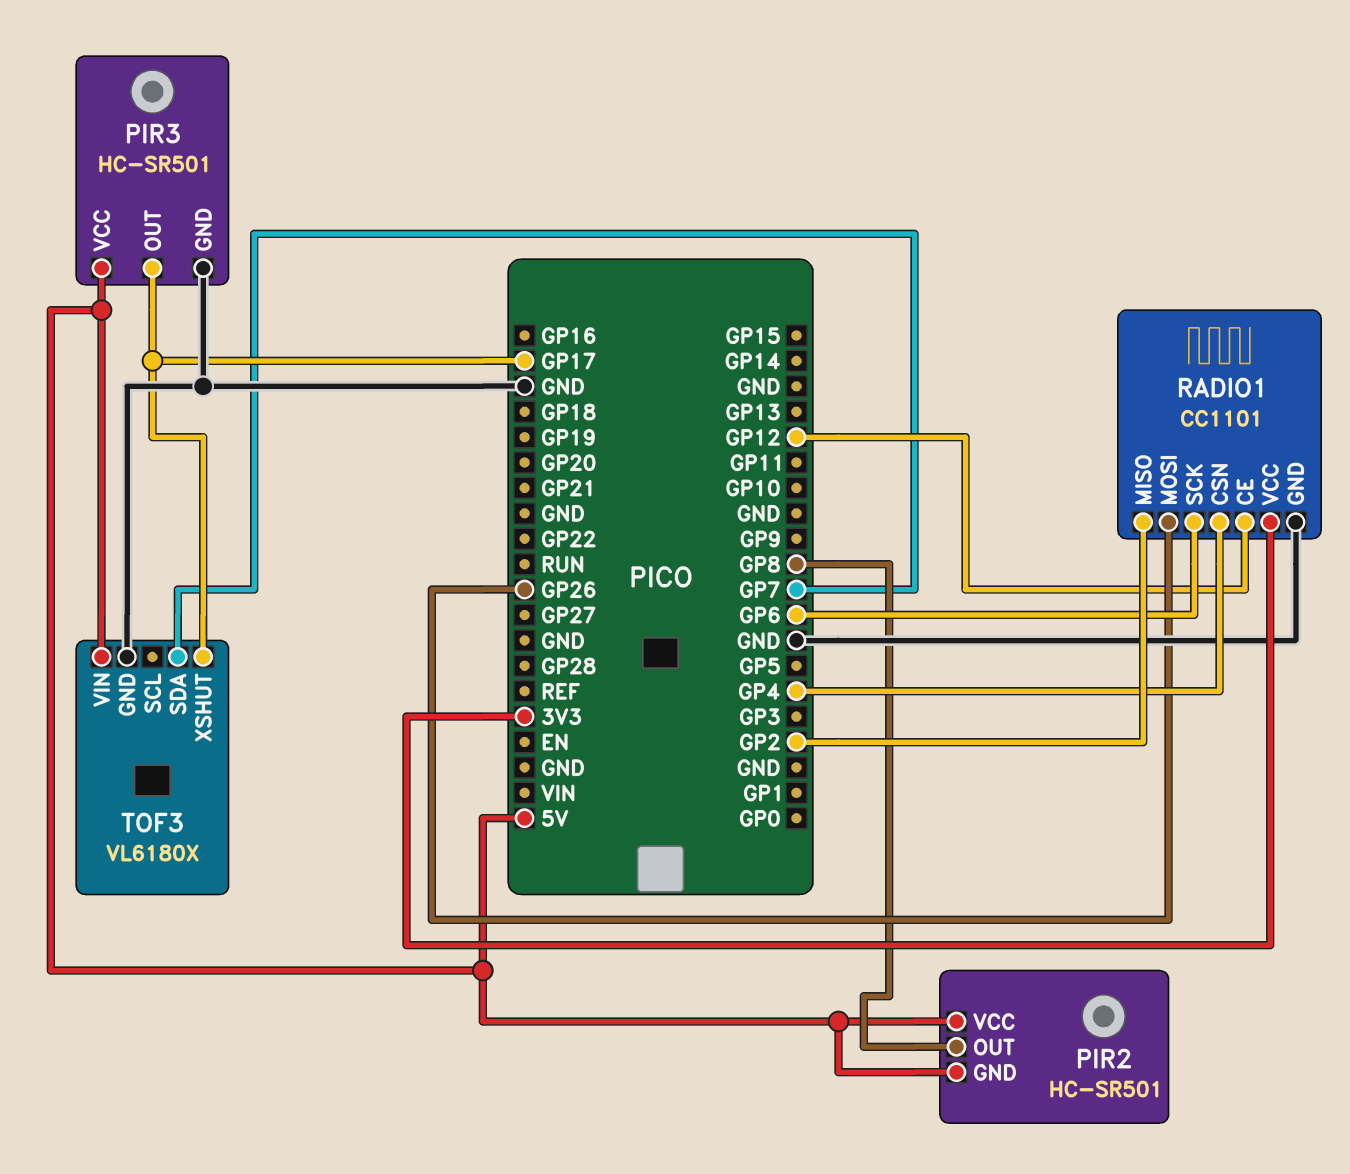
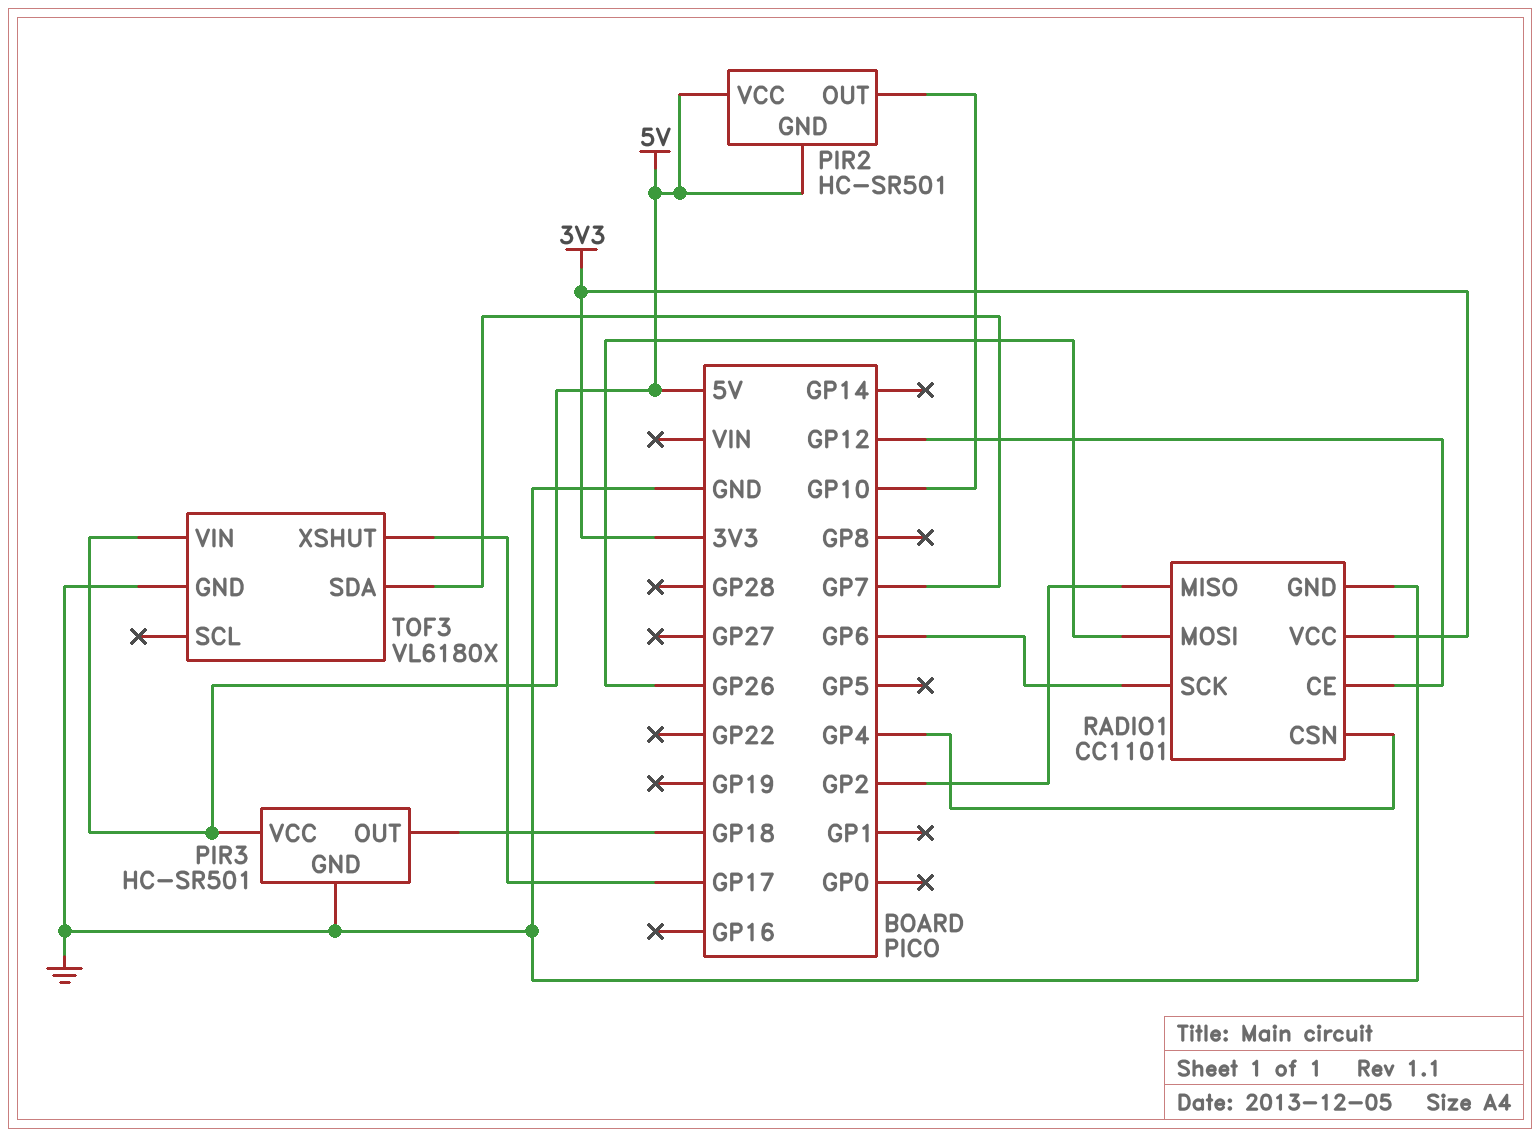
PIR2 pin OUT: GP8 -> GP10
PIR3 pin OUT: GP17 -> GP18

